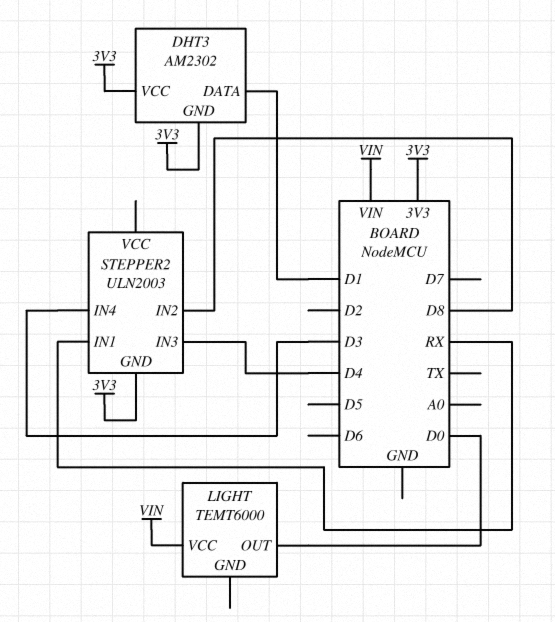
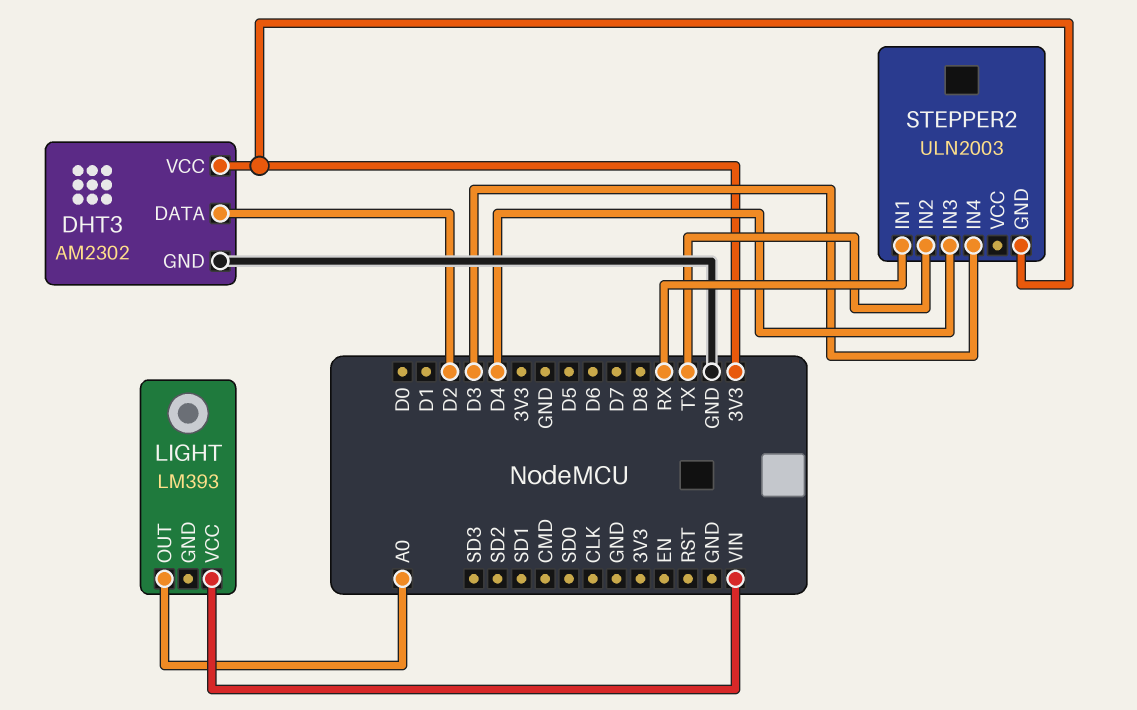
DHT3 pin DATA: D1 -> D2
DHT3 pin GND: 3V3 -> GND
LIGHT: TEMT6000 -> LM393
LIGHT pin OUT: D0 -> A0
STEPPER2 pin IN2: D8 -> TX

